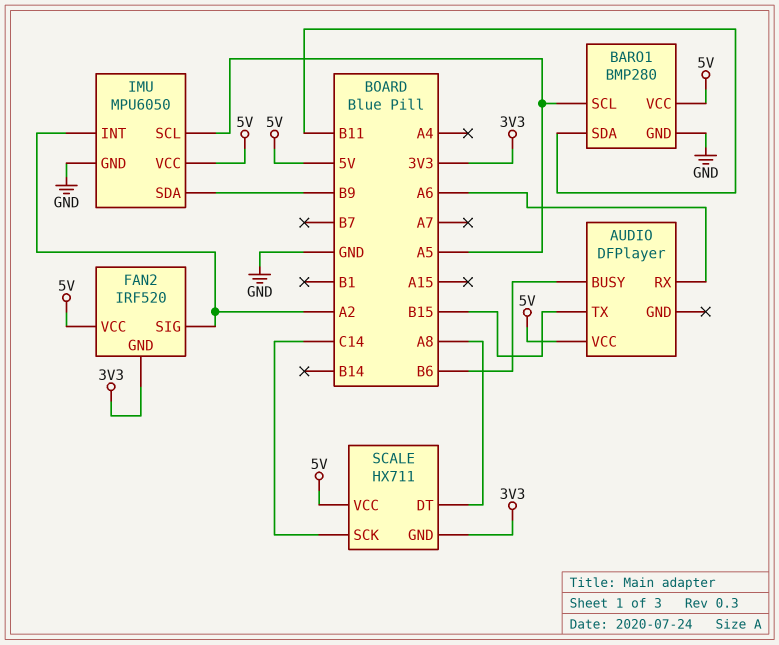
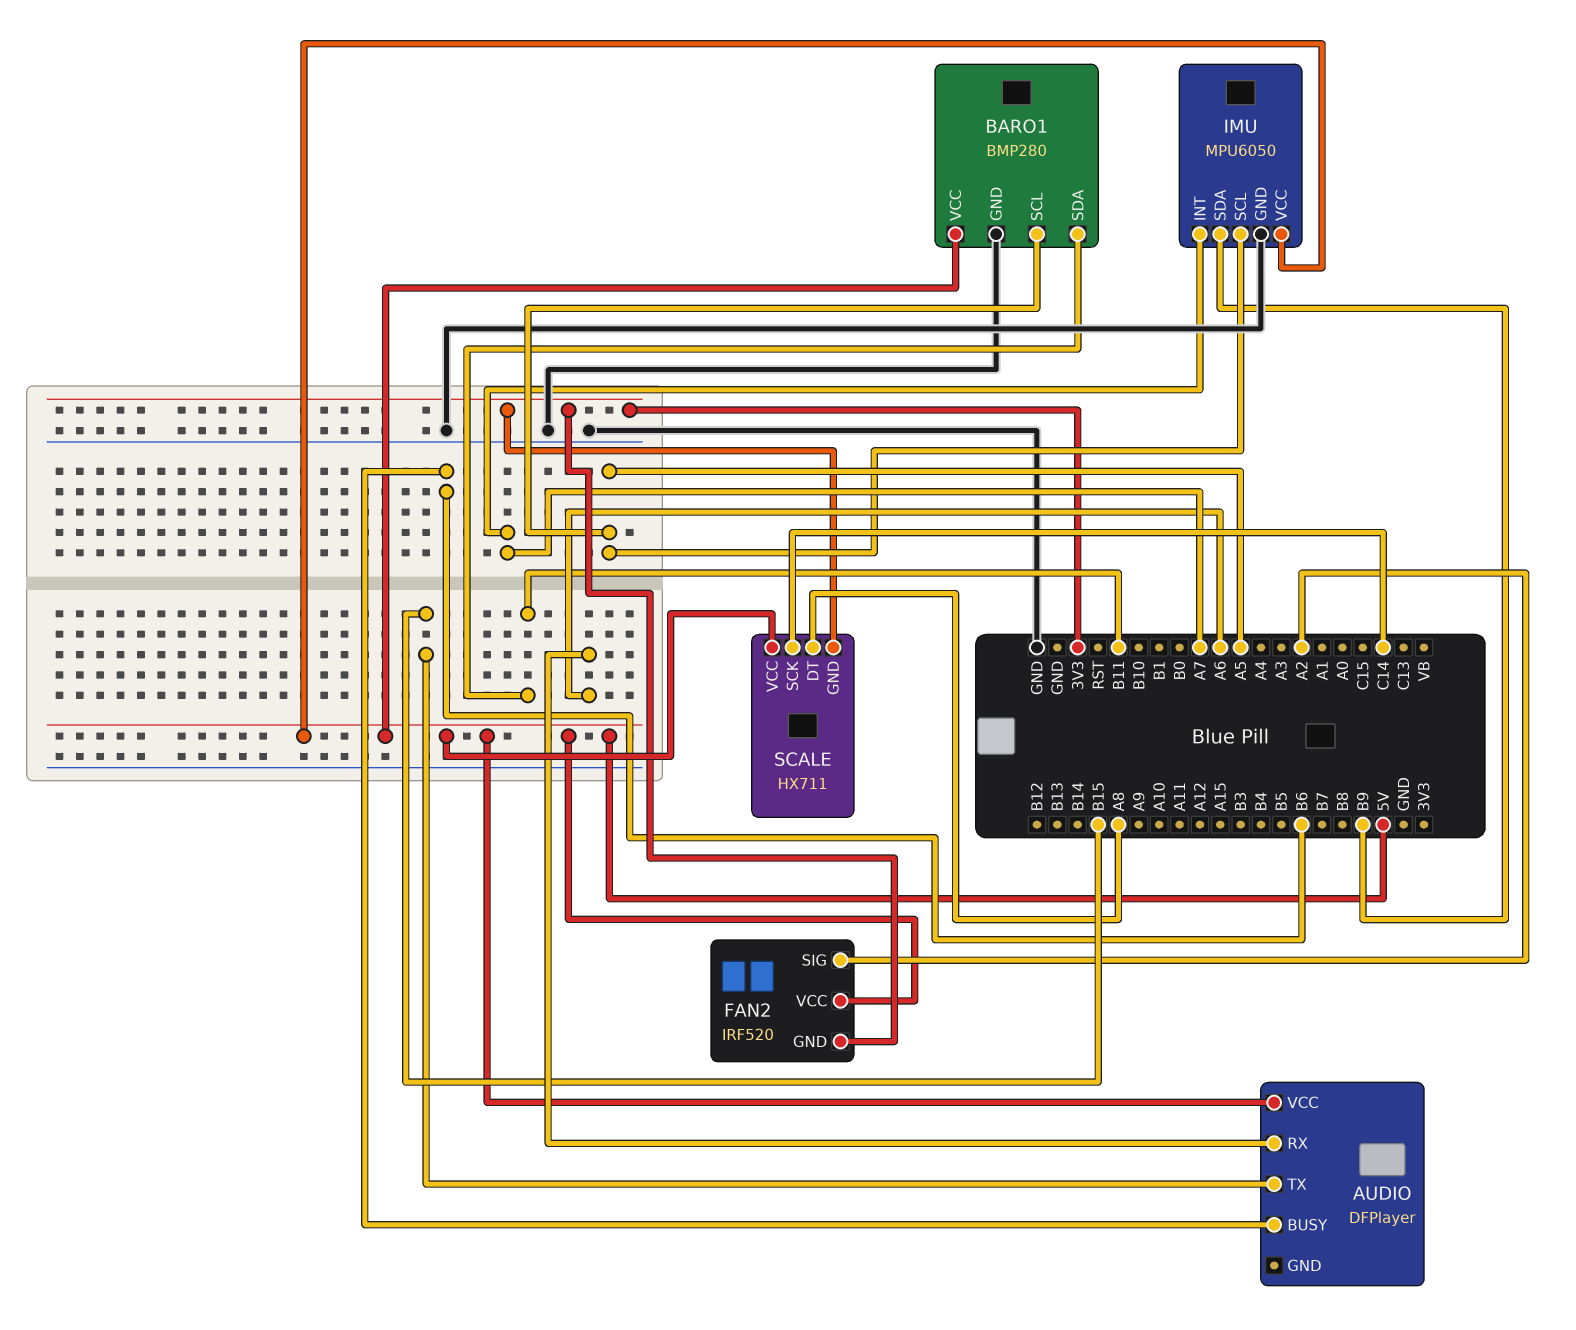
IMU pin INT: A2 -> A7

